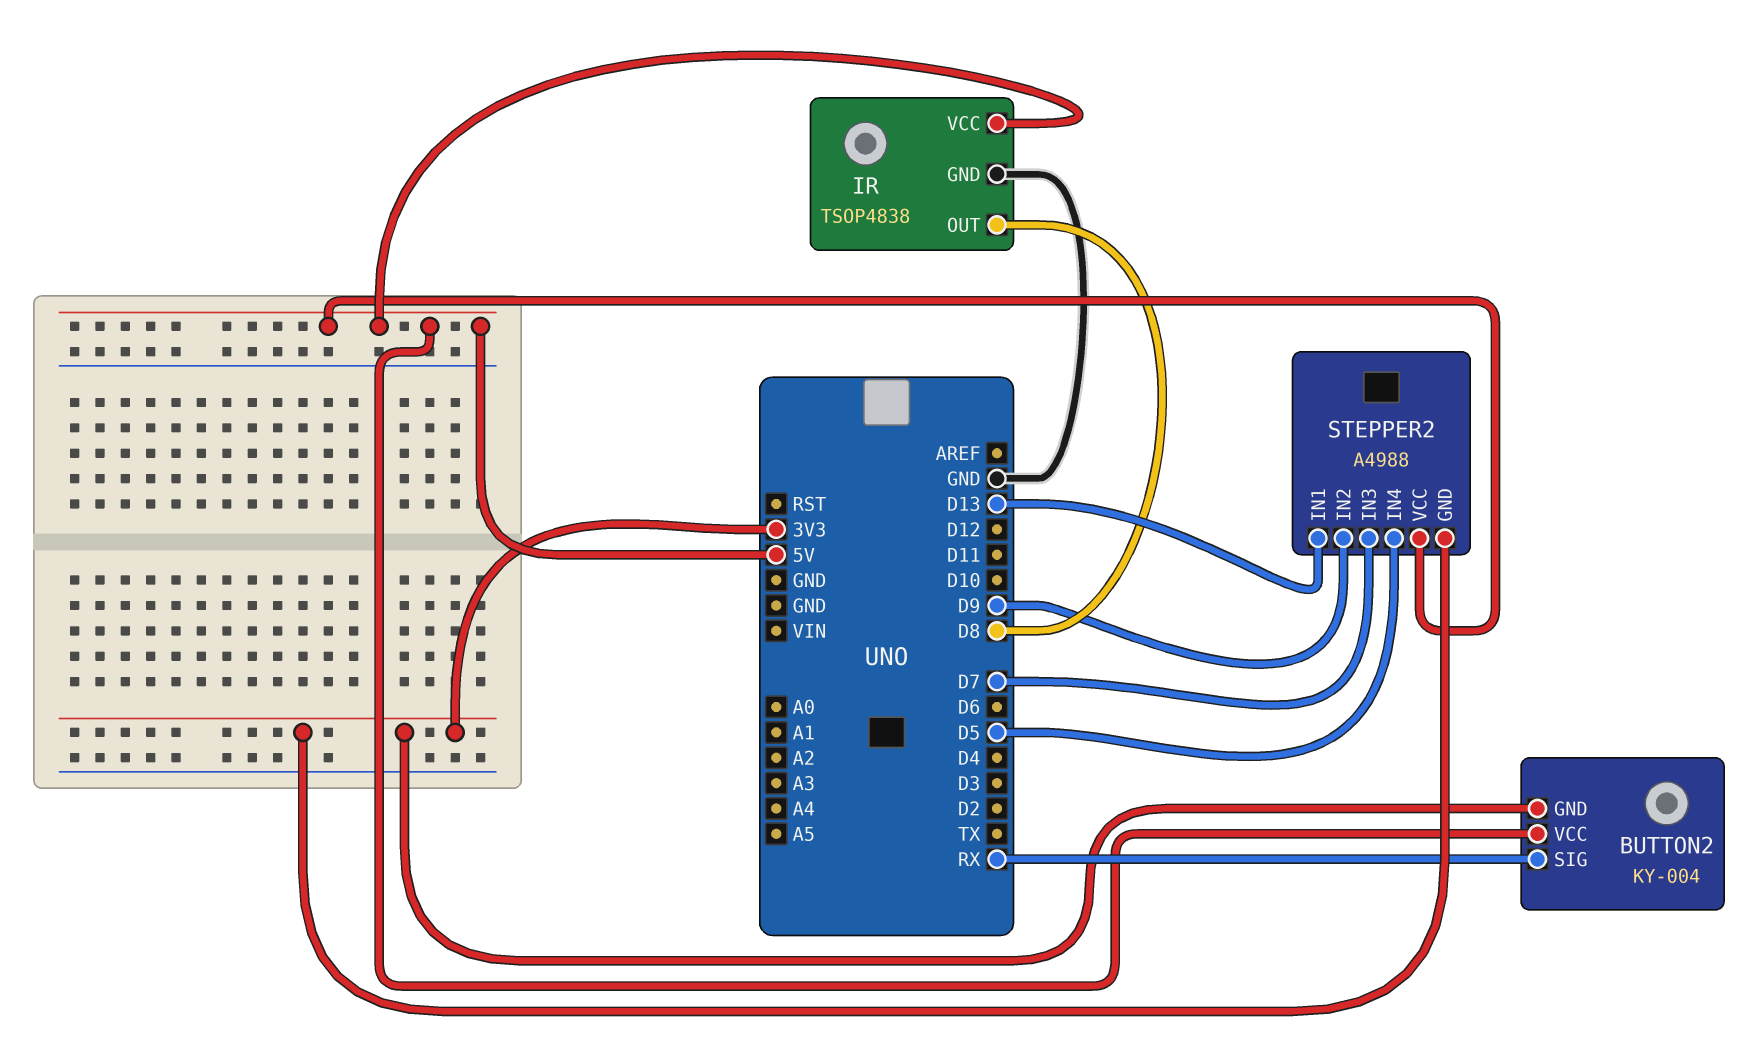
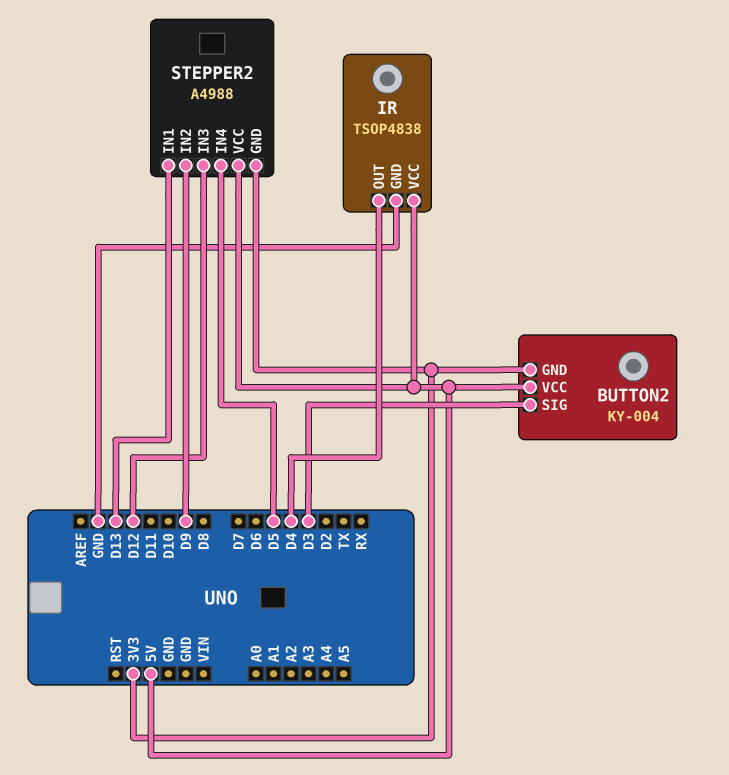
BUTTON2 pin SIG: RX -> D3
IR pin OUT: D8 -> D4
STEPPER2 pin IN3: D7 -> D12

